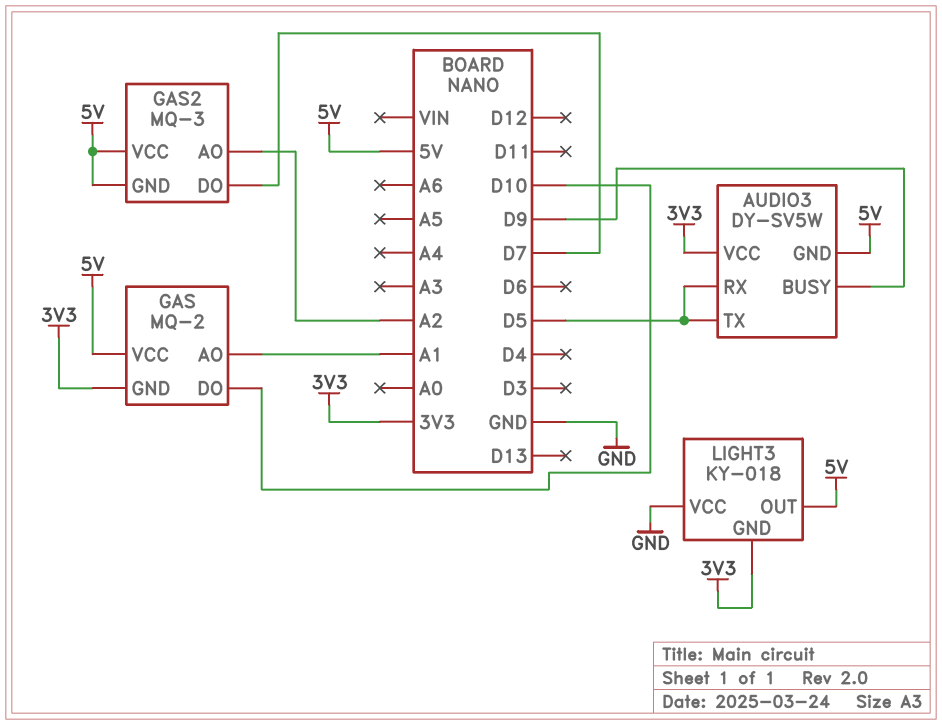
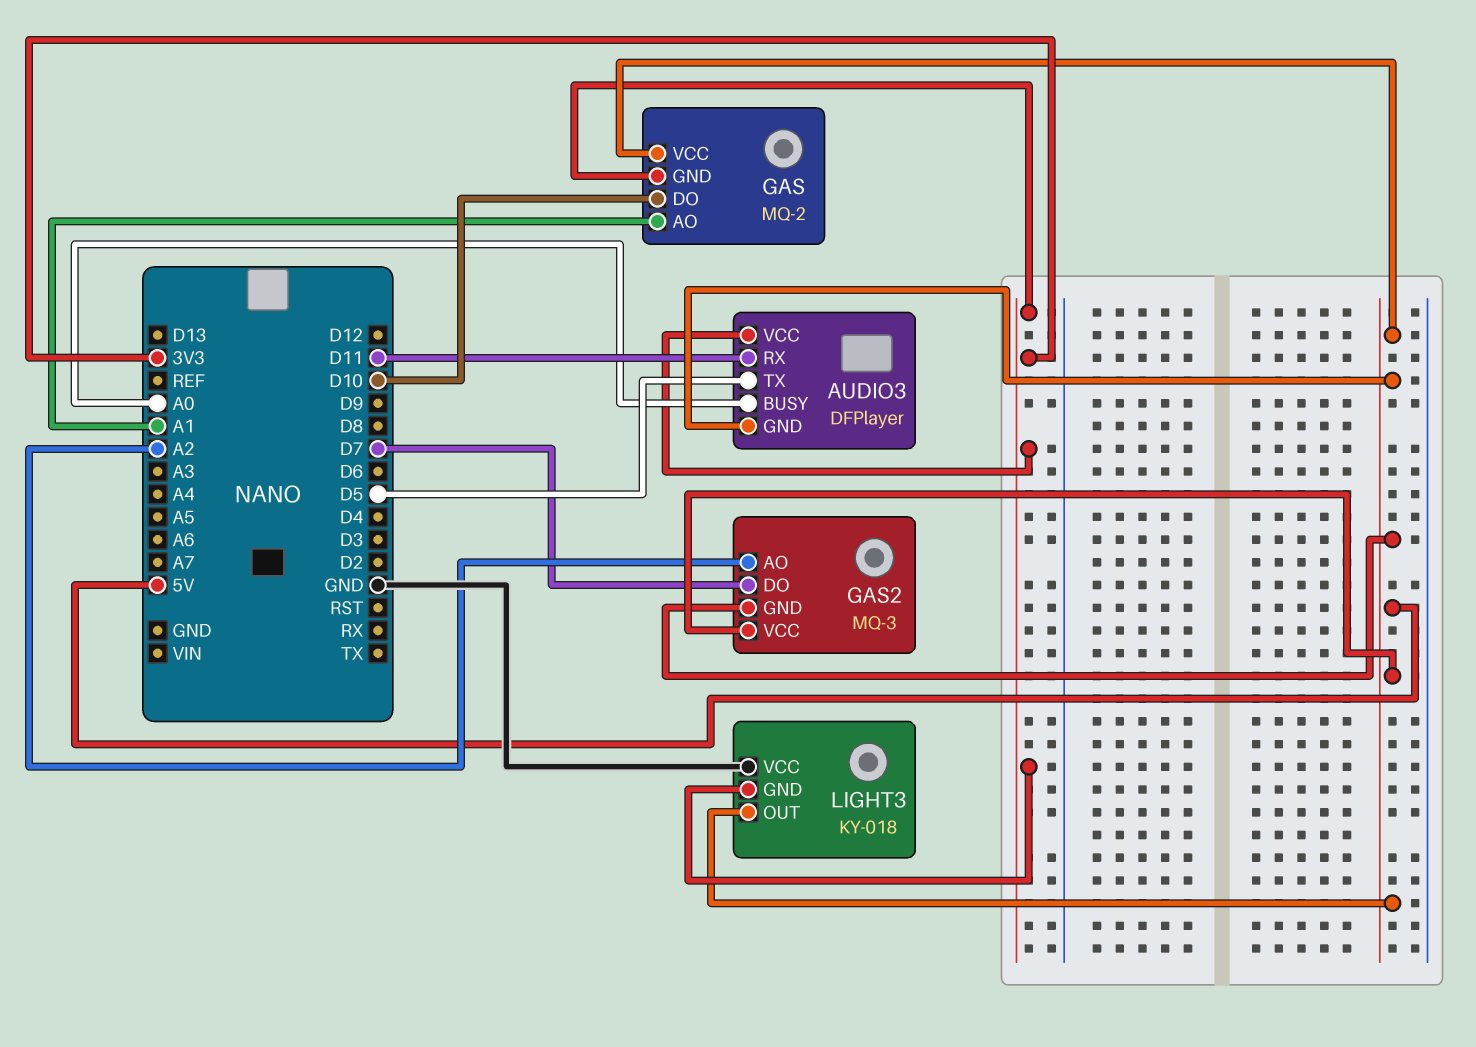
AUDIO3: DY-SV5W -> DFPlayer
AUDIO3 pin BUSY: D9 -> A0
AUDIO3 pin RX: D5 -> D11

